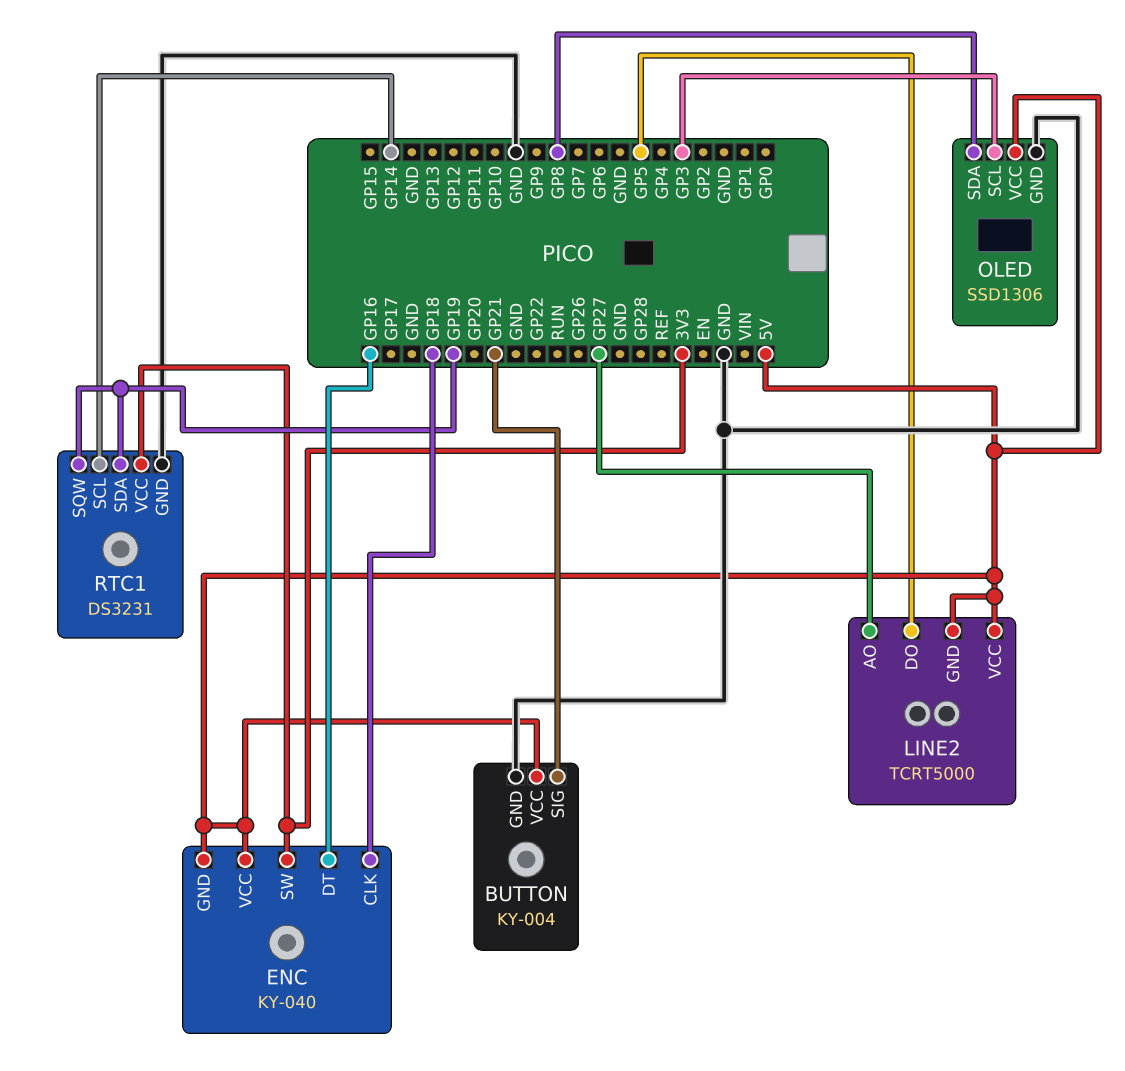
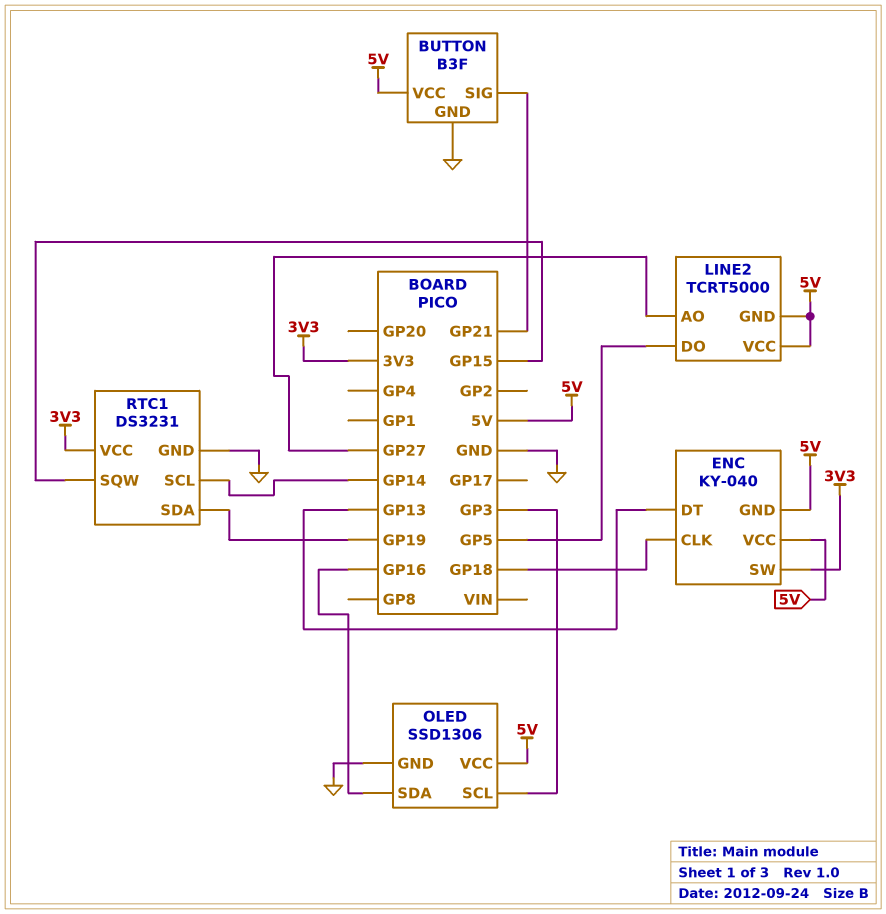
BUTTON: KY-004 -> B3F
ENC pin DT: GP16 -> GP13
OLED pin SDA: GP8 -> GP16
RTC1 pin SQW: GP19 -> GP15

